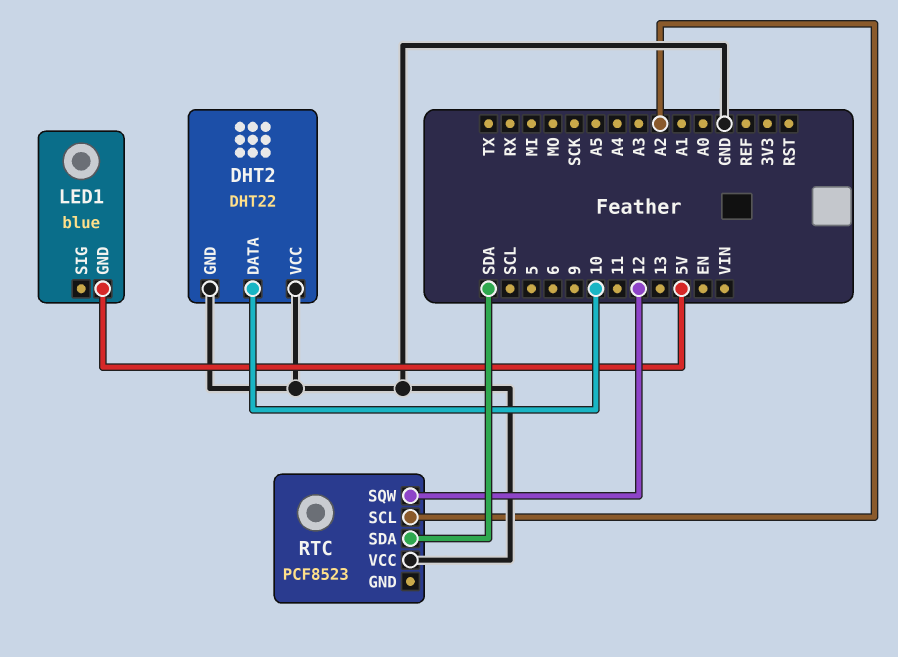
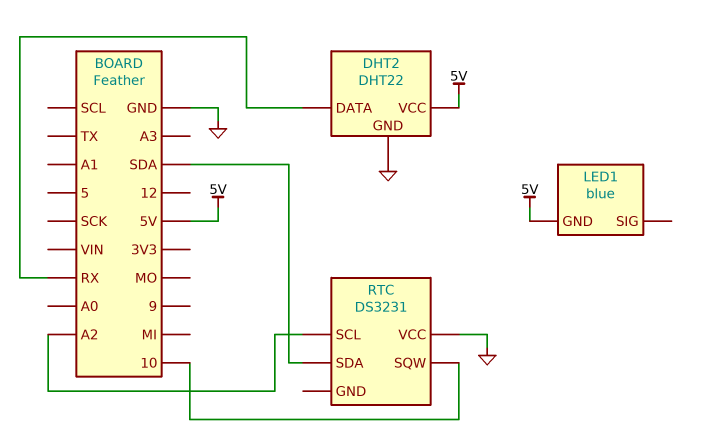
DHT2 pin DATA: 10 -> RX
DHT2 pin VCC: GND -> 5V
RTC: PCF8523 -> DS3231
RTC pin SQW: 12 -> 10

